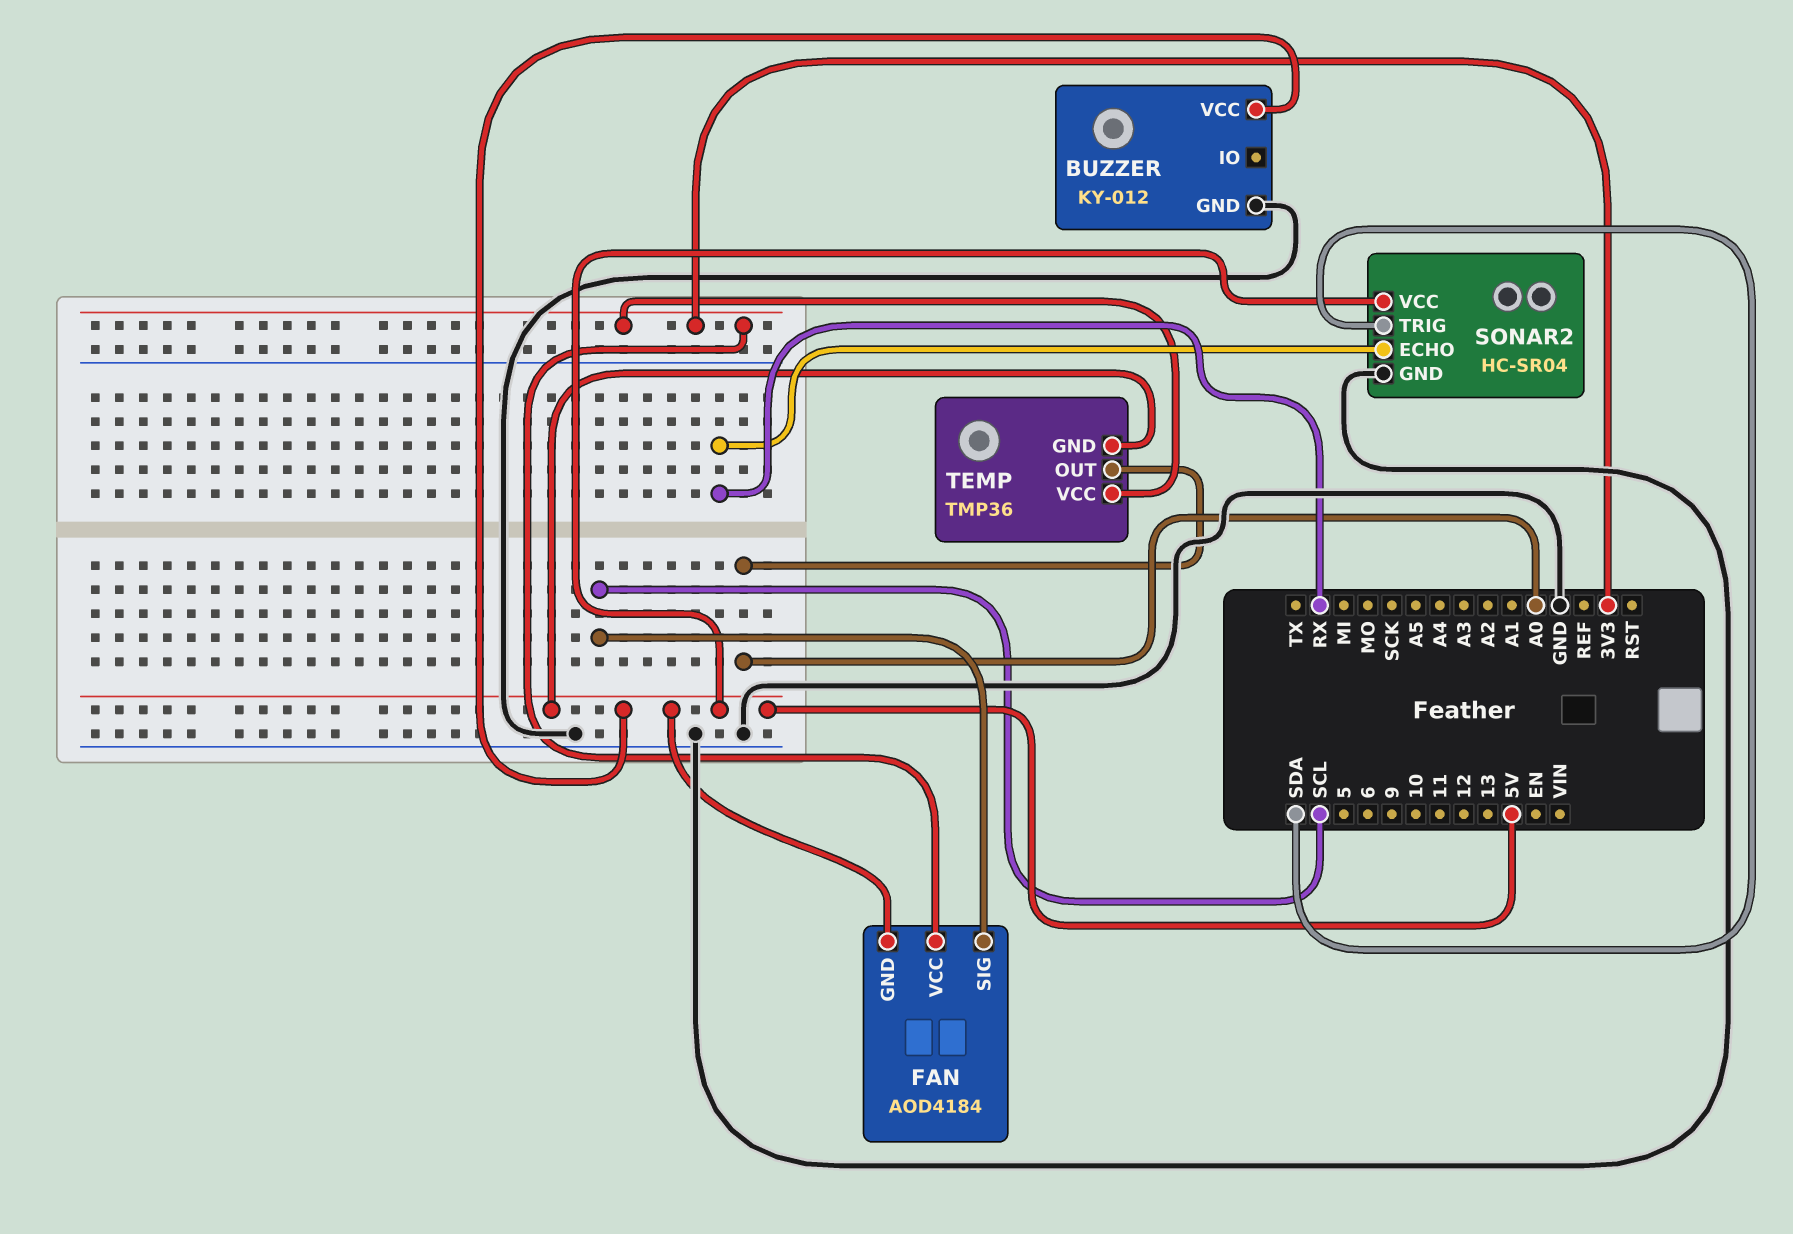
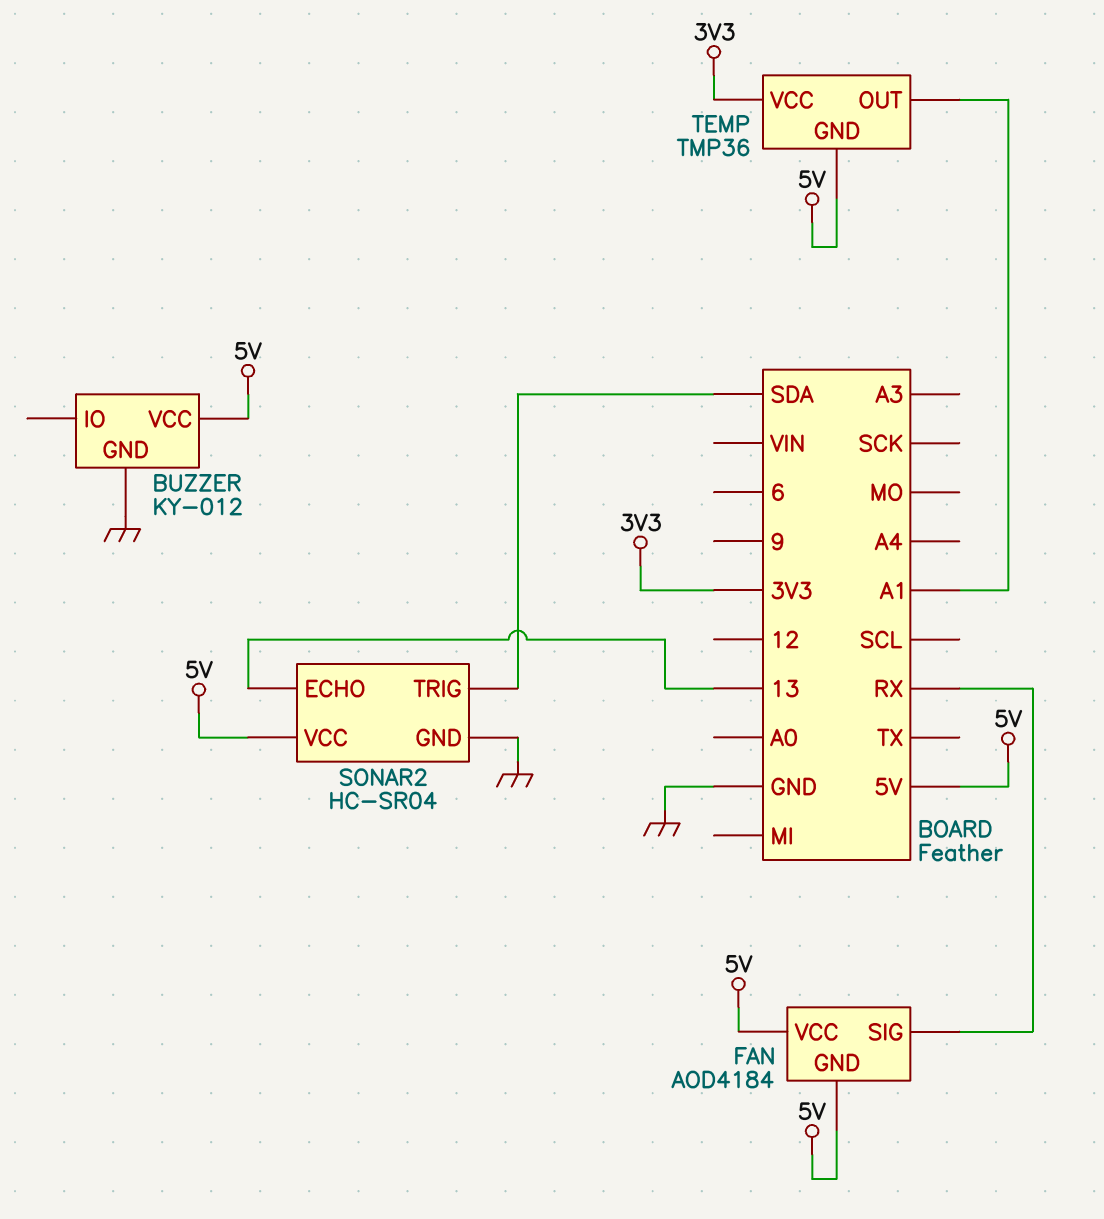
FAN pin SIG: SCL -> RX
FAN pin VCC: 3V3 -> 5V
SONAR2 pin ECHO: RX -> 13
TEMP pin OUT: A0 -> A1

